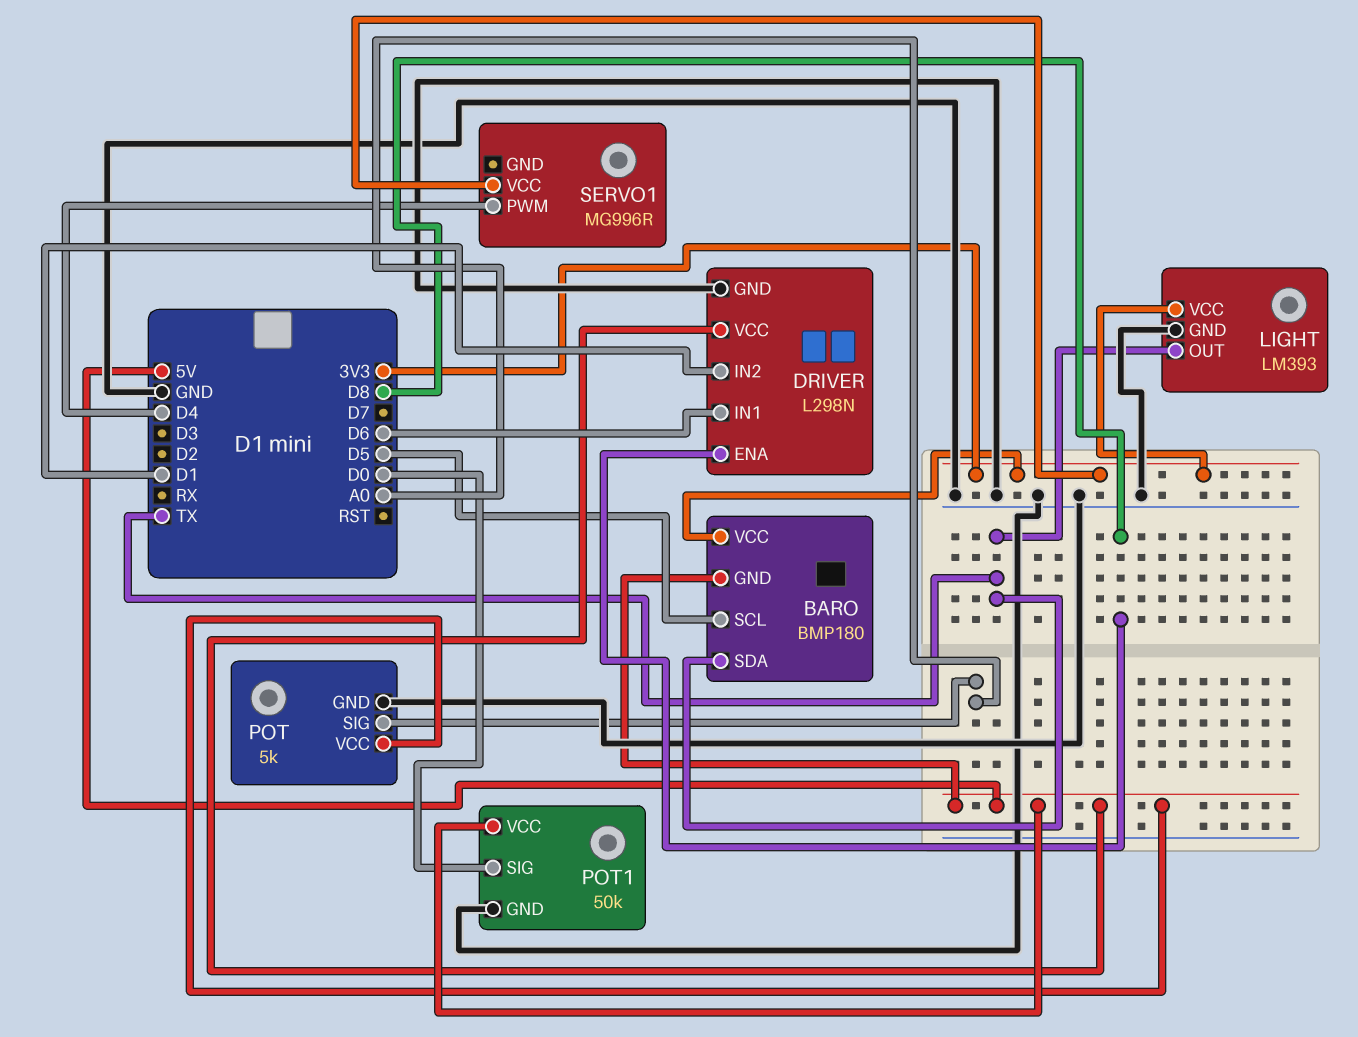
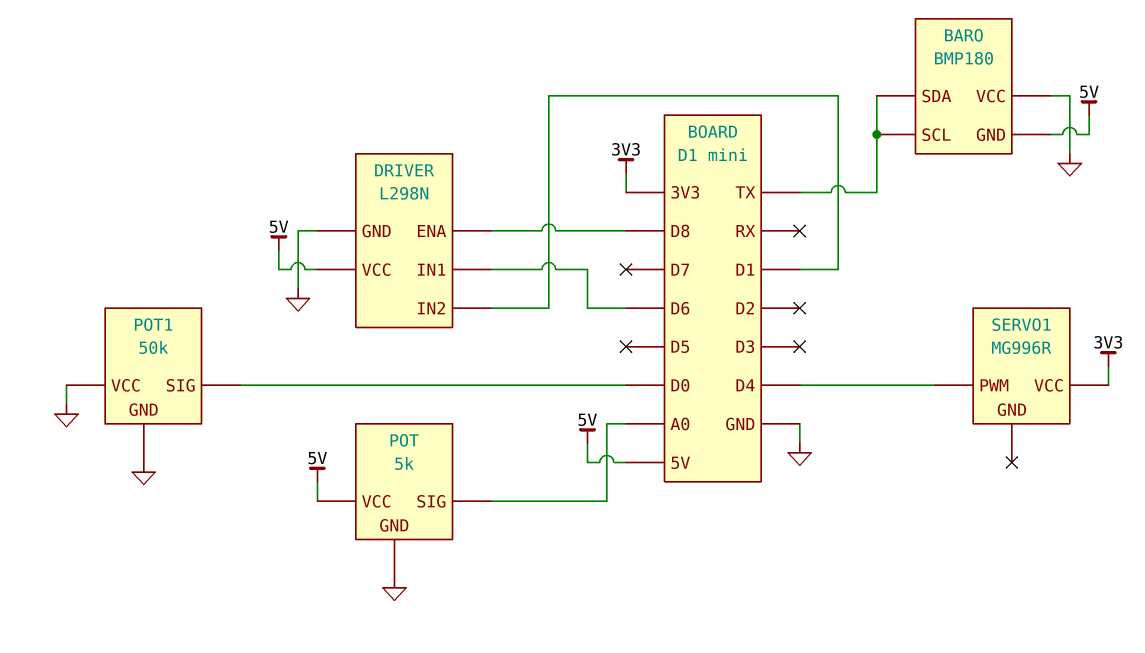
BARO pin SCL: D5 -> TX
BARO pin VCC: 3V3 -> GND
LIGHT: LM393 -> none
LIGHT pin GND: GND -> none
LIGHT pin OUT: TX -> none
LIGHT pin VCC: 3V3 -> none
POT1 pin VCC: 5V -> GND

